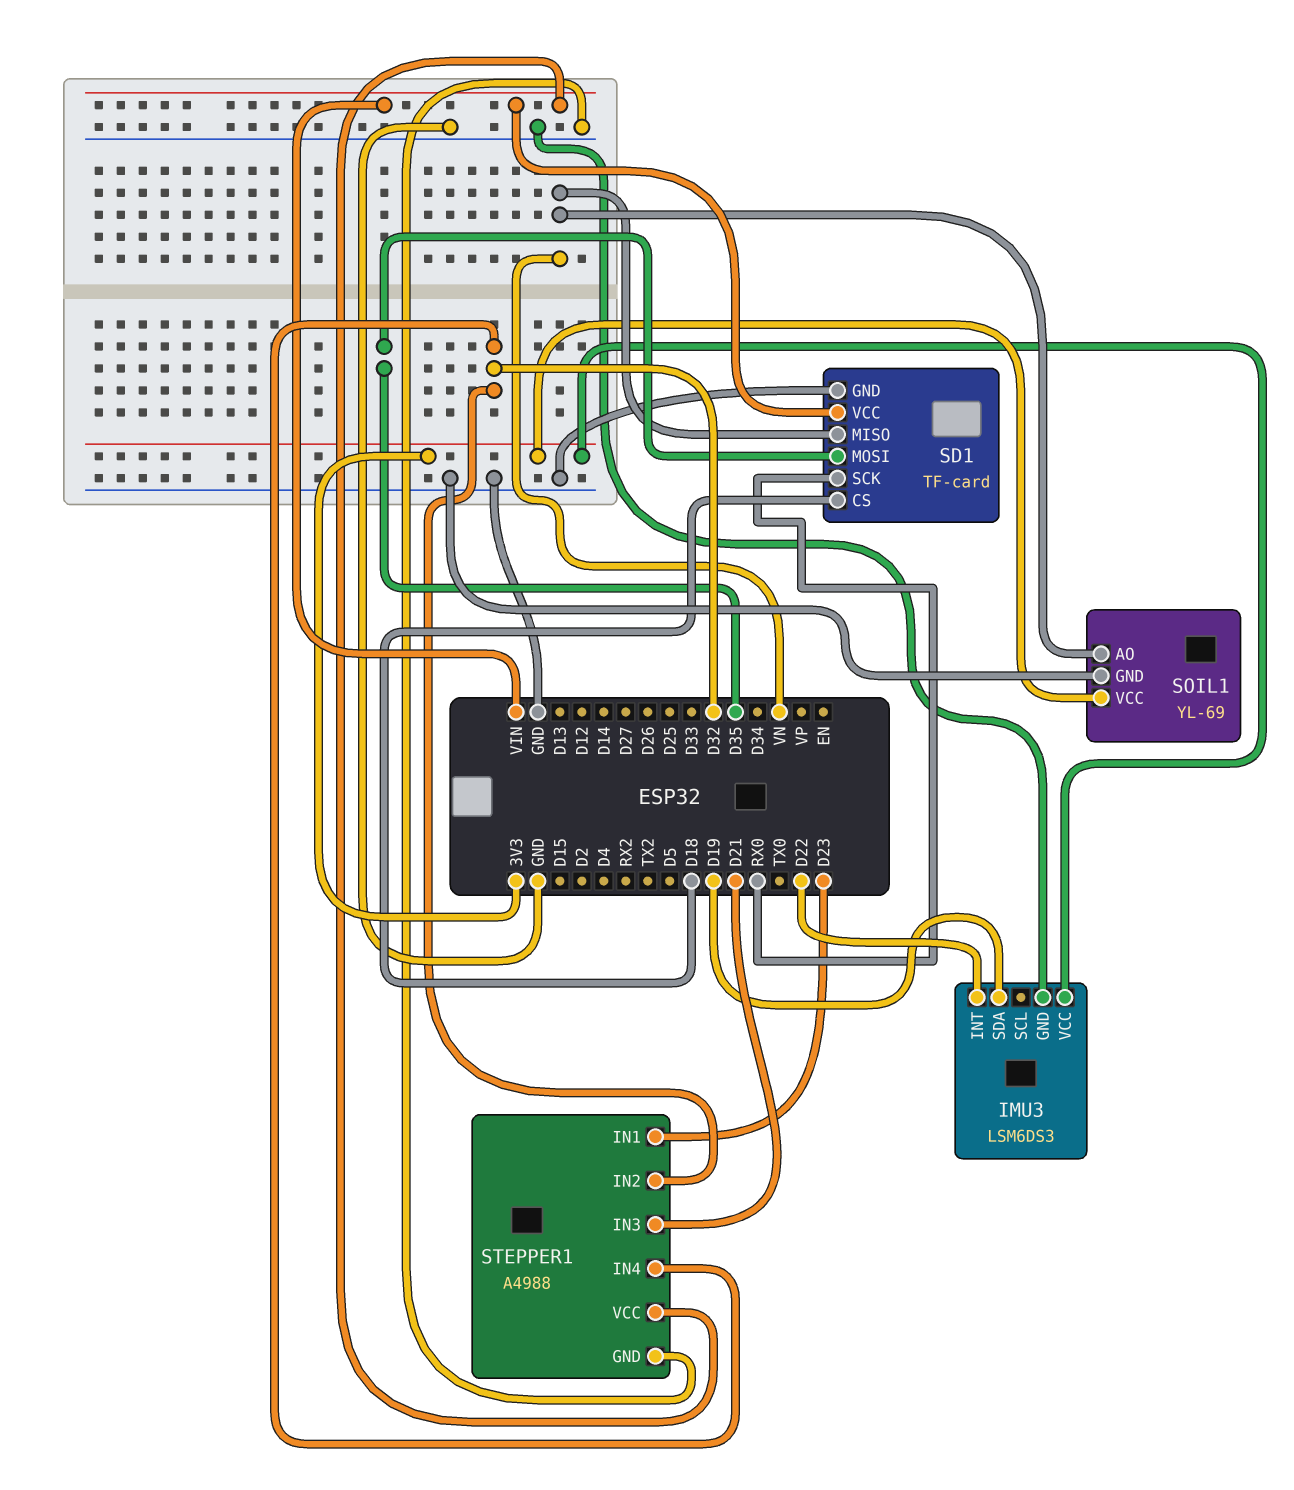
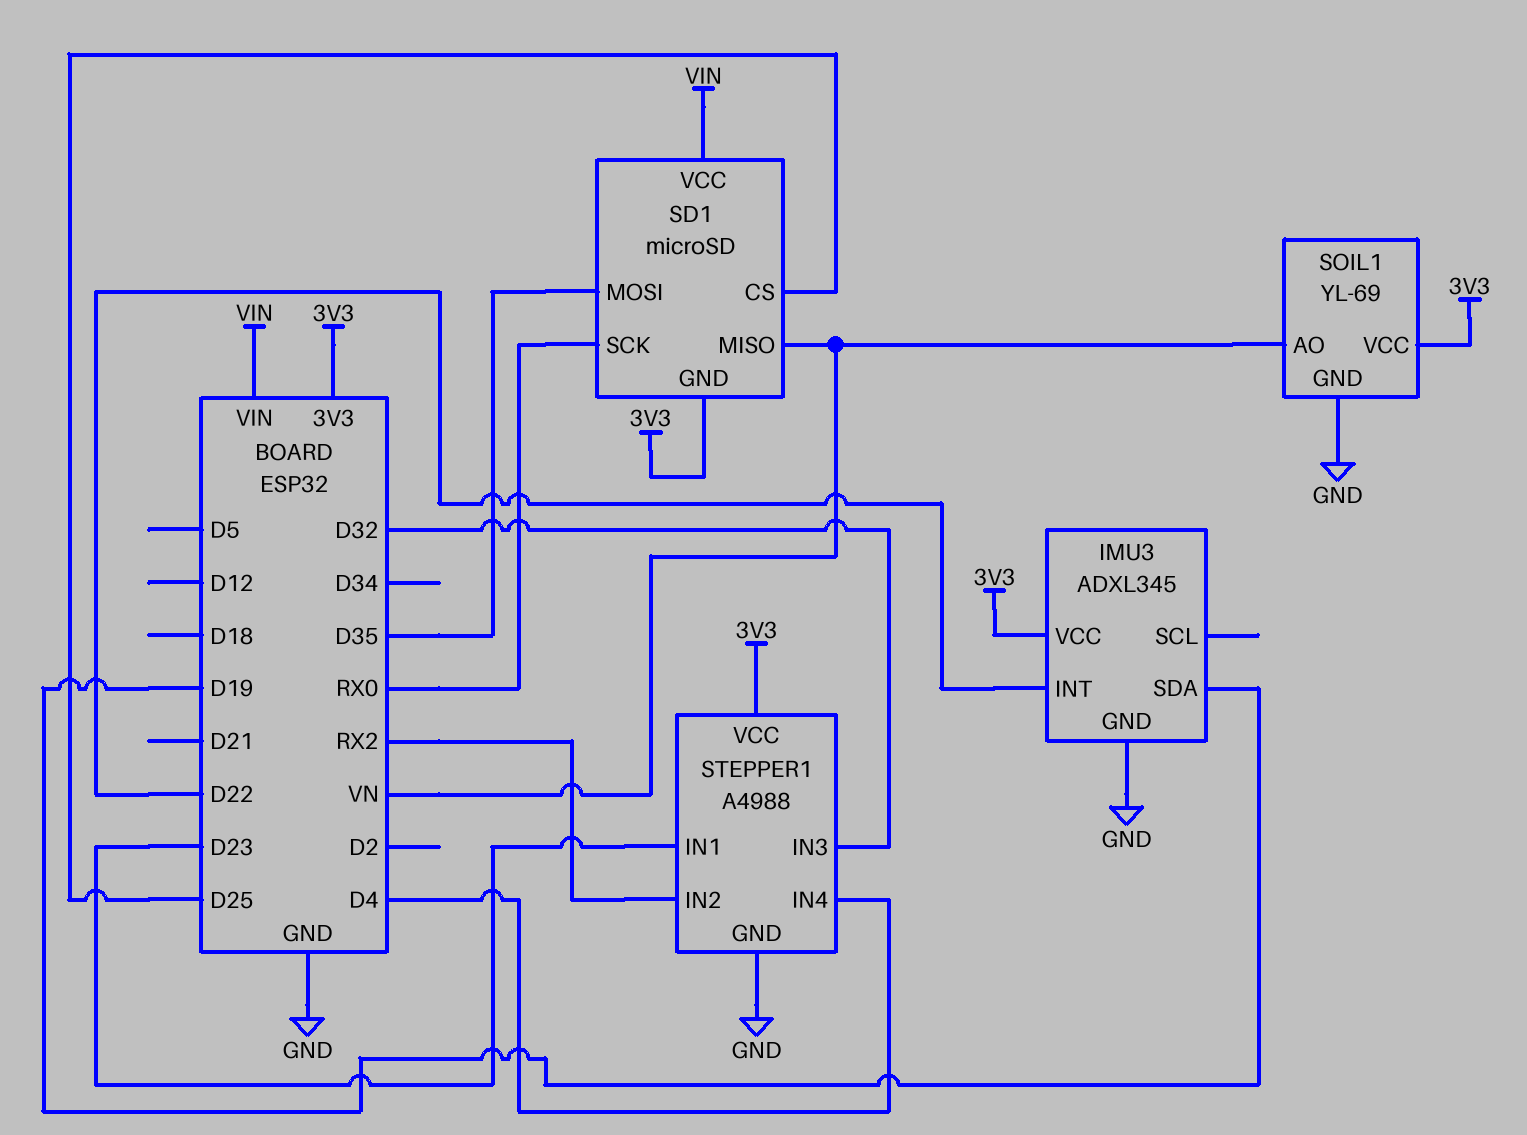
IMU3: LSM6DS3 -> ADXL345
SD1: TF-card -> microSD
SD1 pin CS: D18 -> D25
SD1 pin GND: GND -> 3V3
STEPPER1 pin IN2: D32 -> RX2
STEPPER1 pin IN3: D21 -> D32
STEPPER1 pin IN4: D32 -> D4
STEPPER1 pin VCC: VIN -> 3V3

